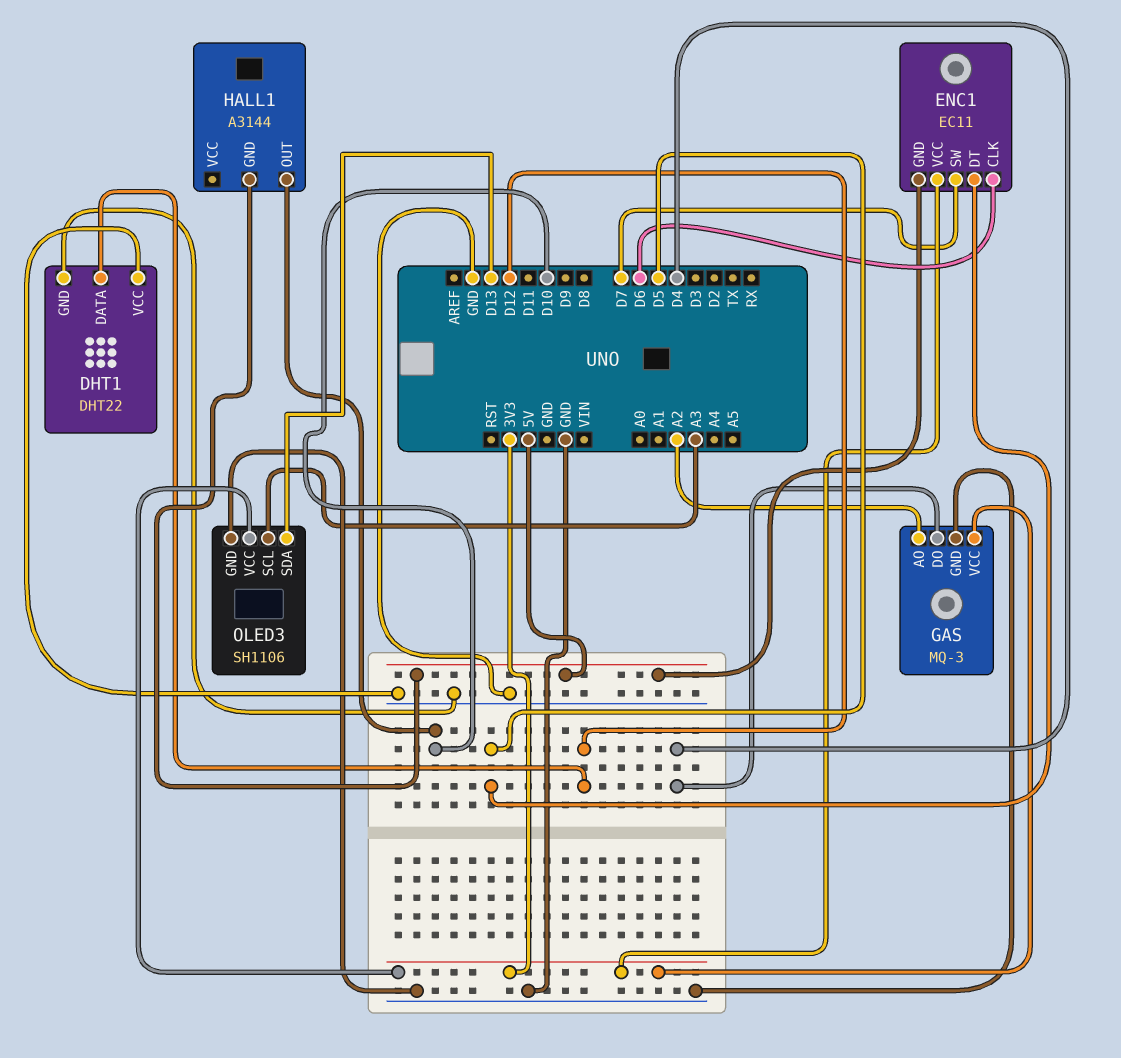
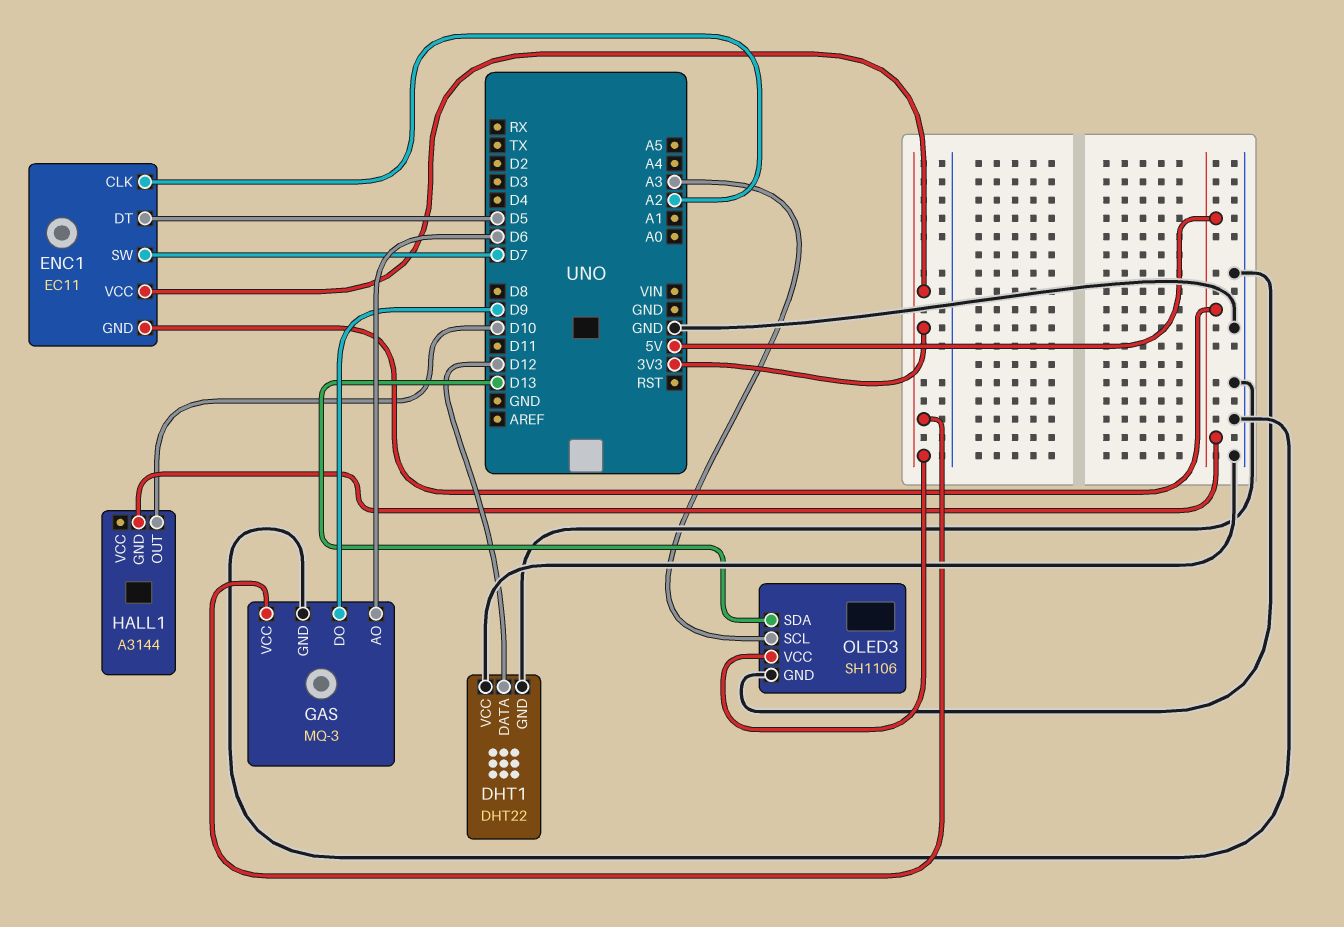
ENC1 pin CLK: D6 -> A2
GAS pin AO: A2 -> D6
GAS pin DO: D4 -> D9

